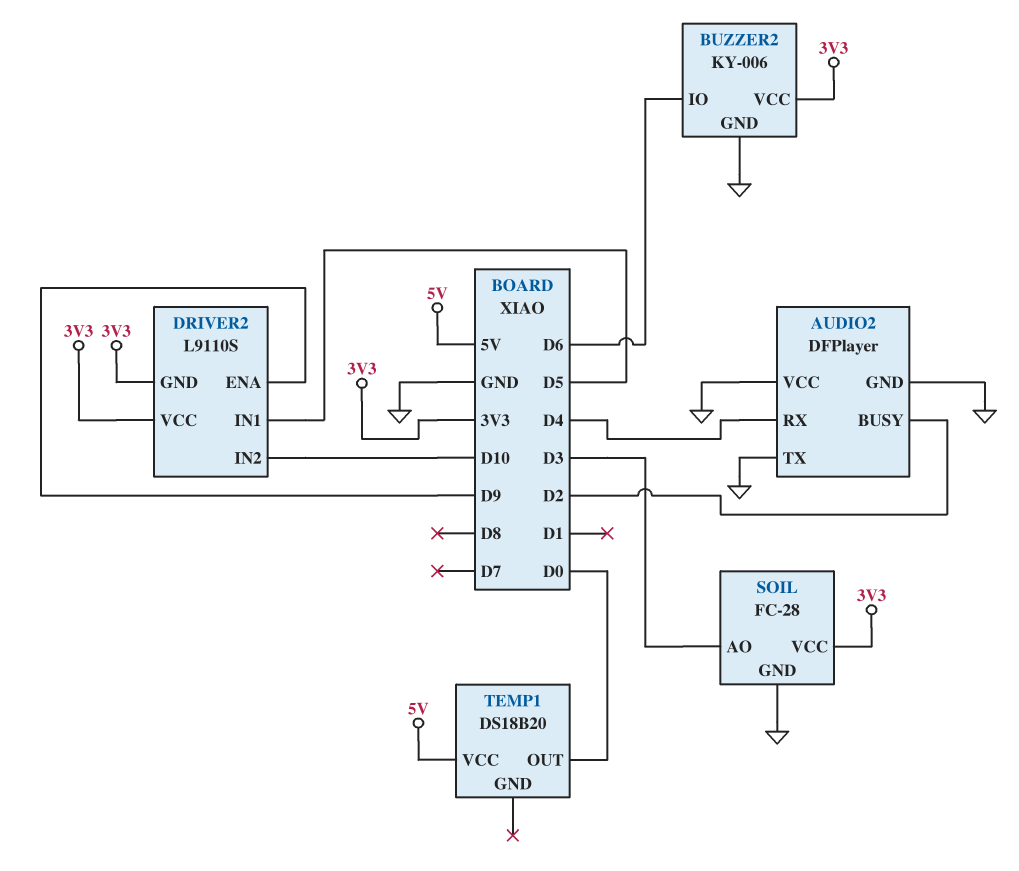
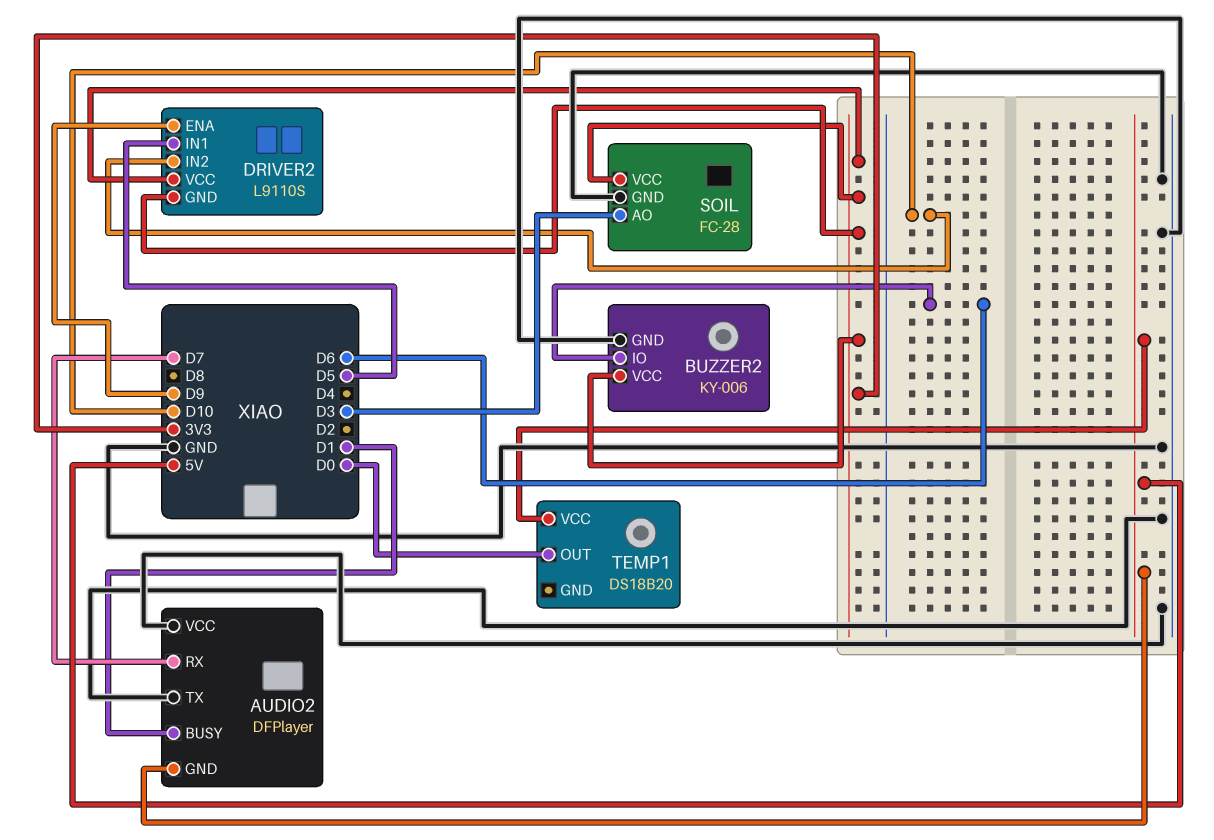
AUDIO2 pin BUSY: D2 -> D1
AUDIO2 pin GND: GND -> 5V
AUDIO2 pin RX: D4 -> D7

